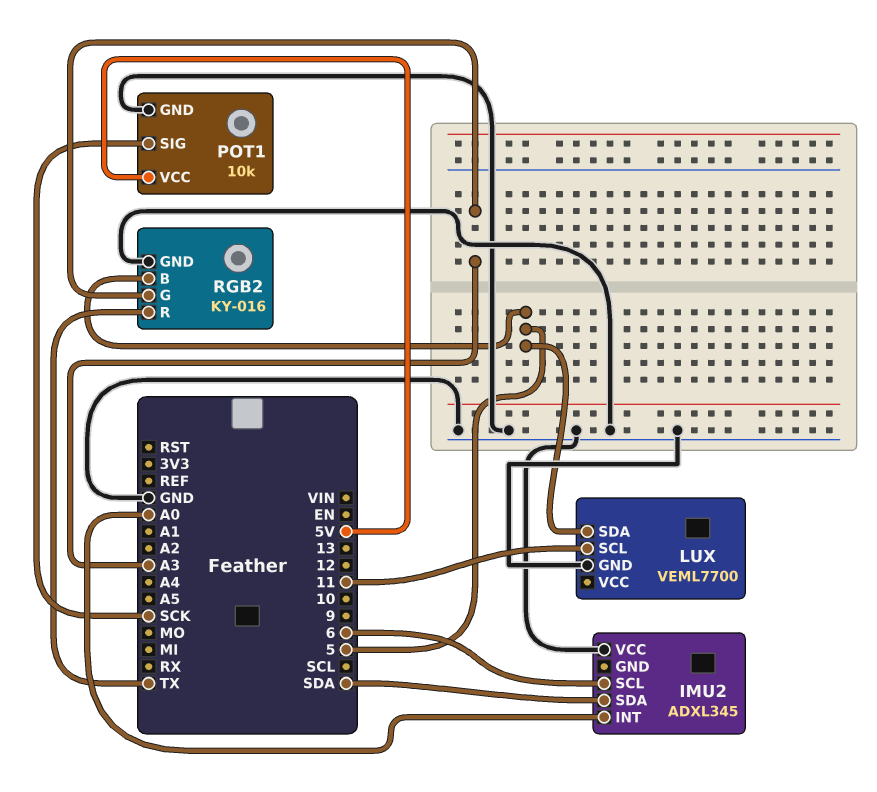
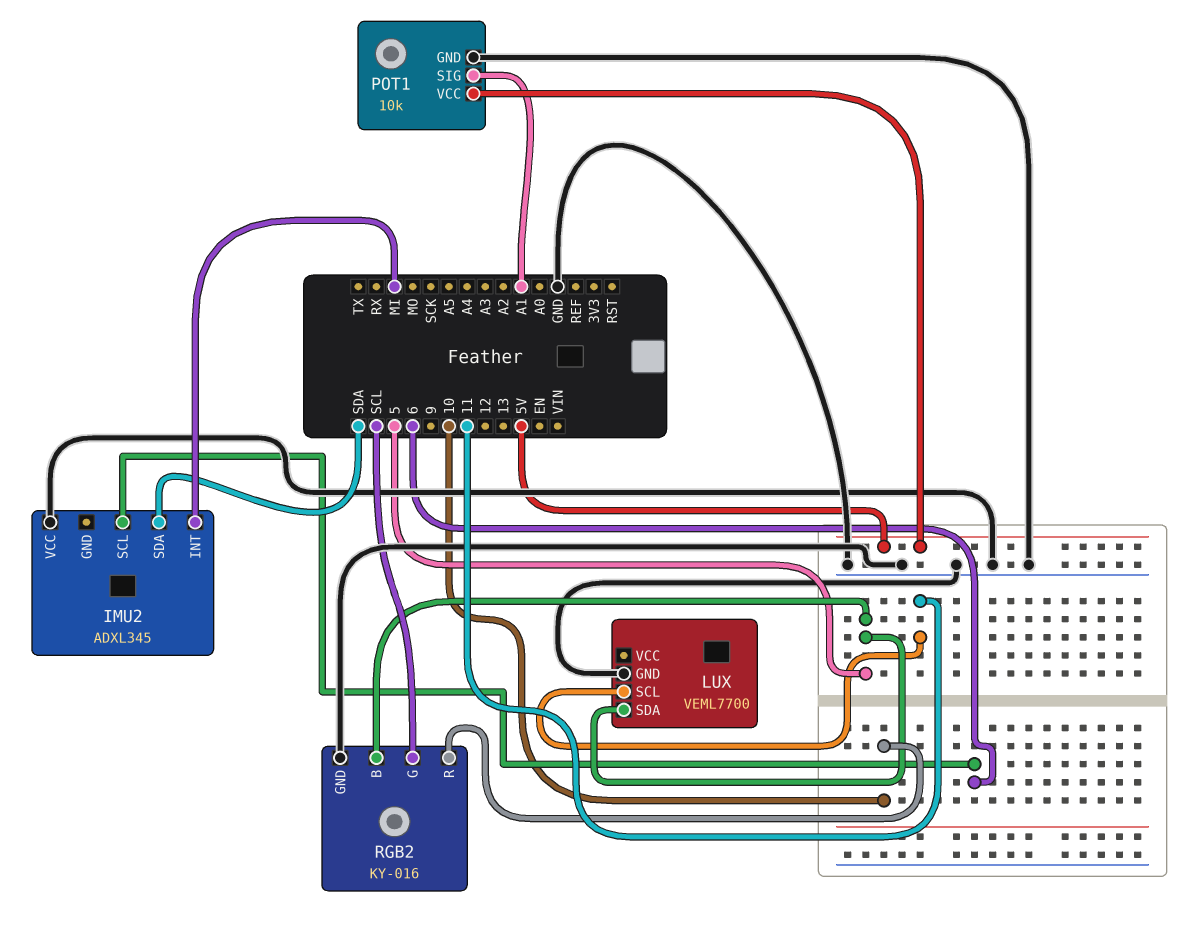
IMU2 pin INT: A0 -> MI
POT1 pin SIG: SCK -> A1
RGB2 pin G: A3 -> SCL
RGB2 pin R: TX -> 10

